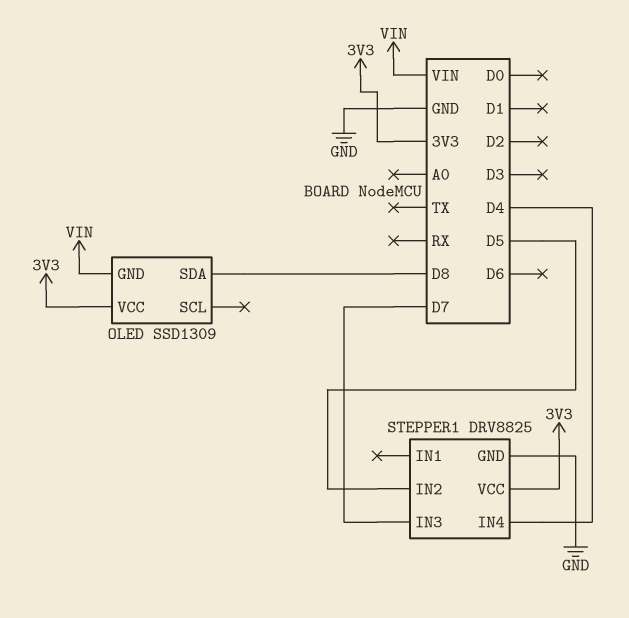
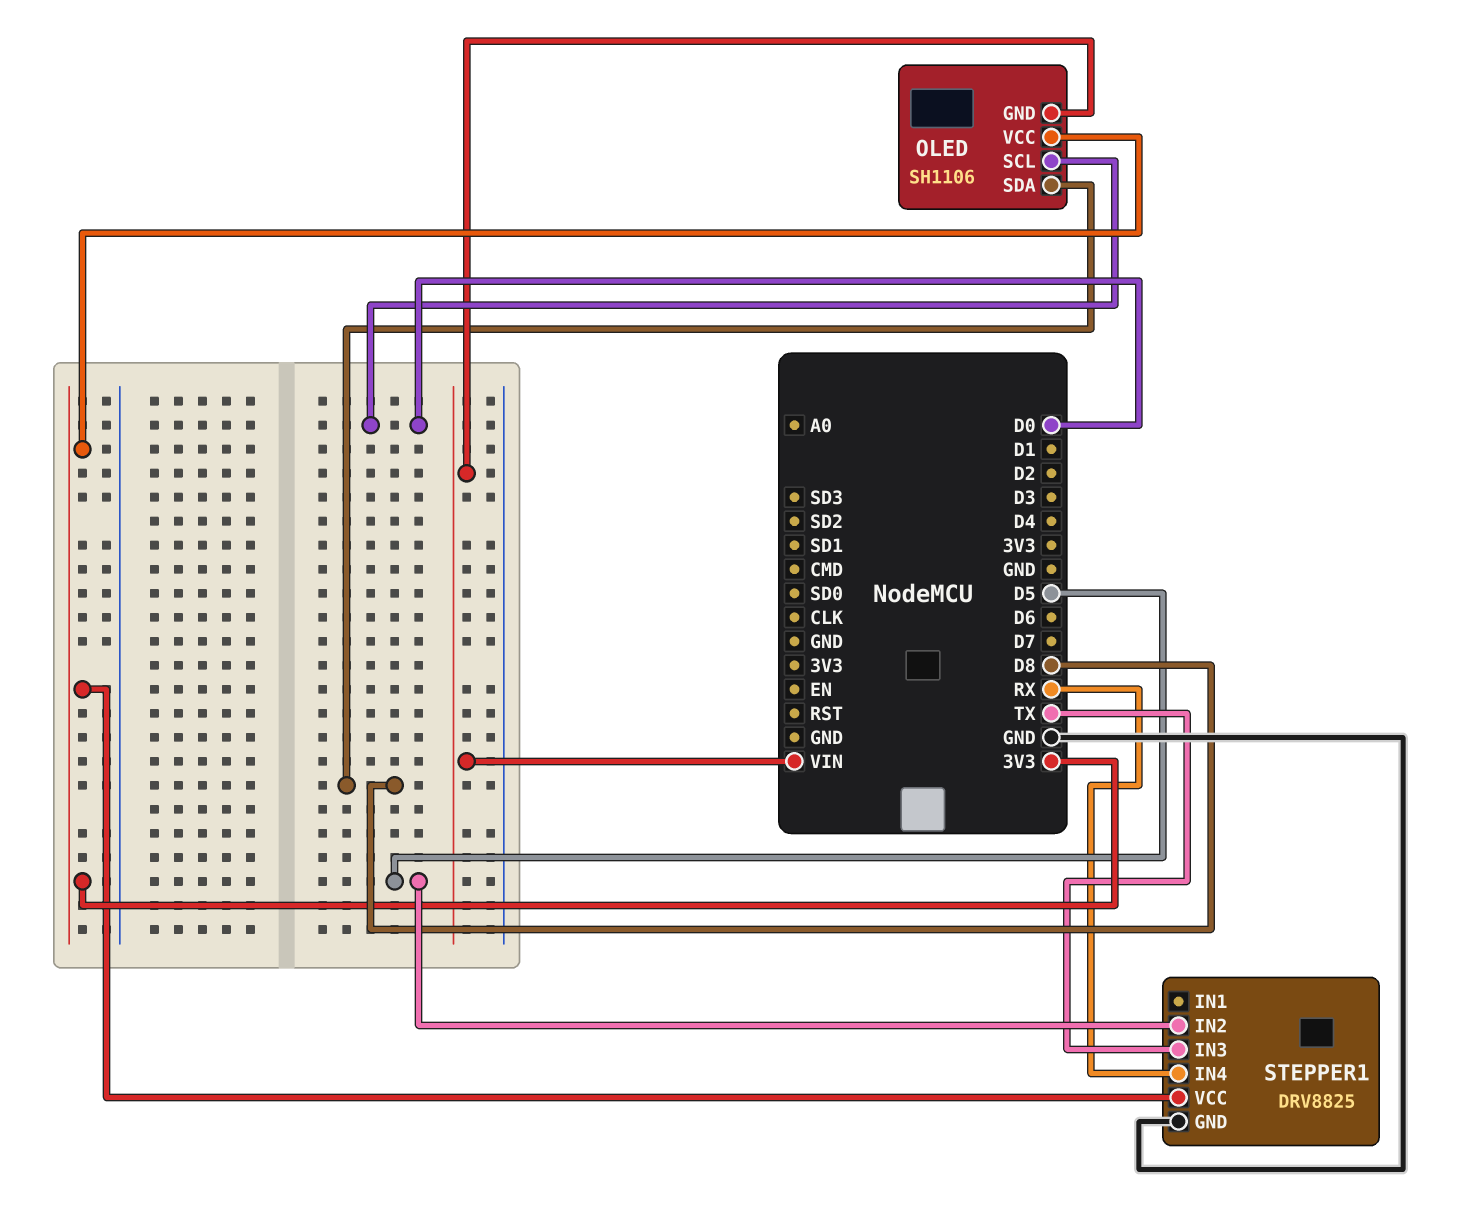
OLED: SSD1309 -> SH1106
OLED pin SCL: none -> D0
STEPPER1 pin IN3: D7 -> TX
STEPPER1 pin IN4: D4 -> RX

